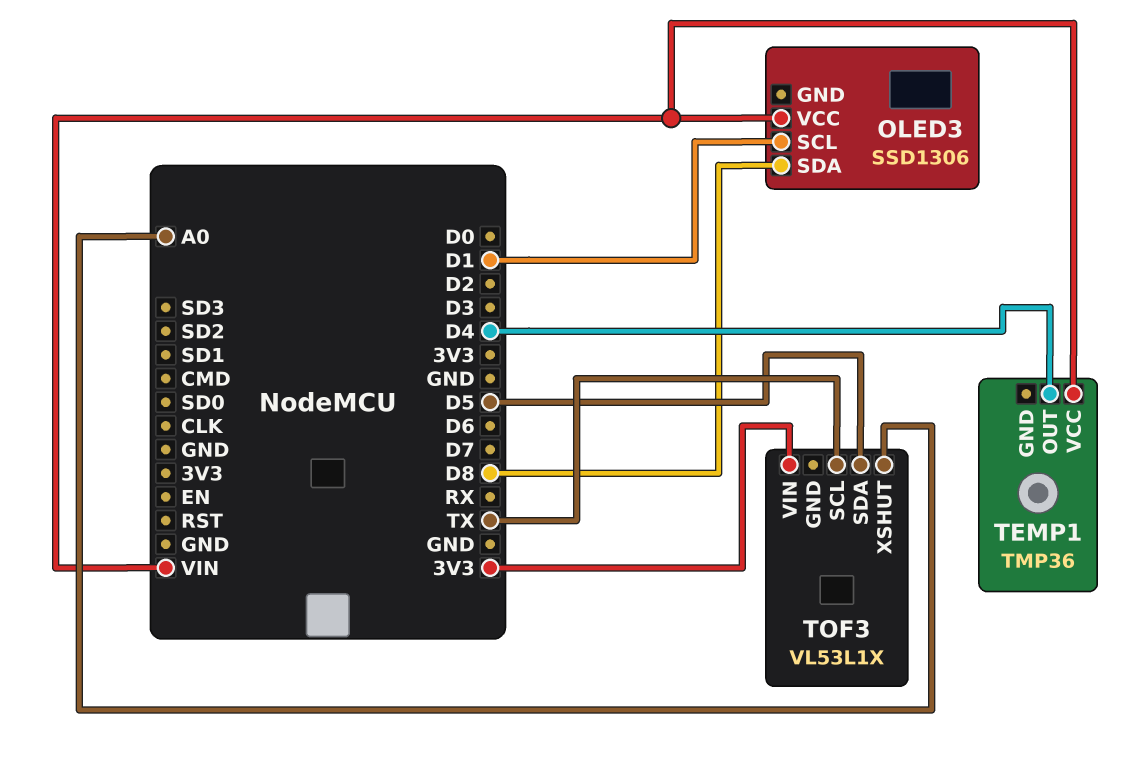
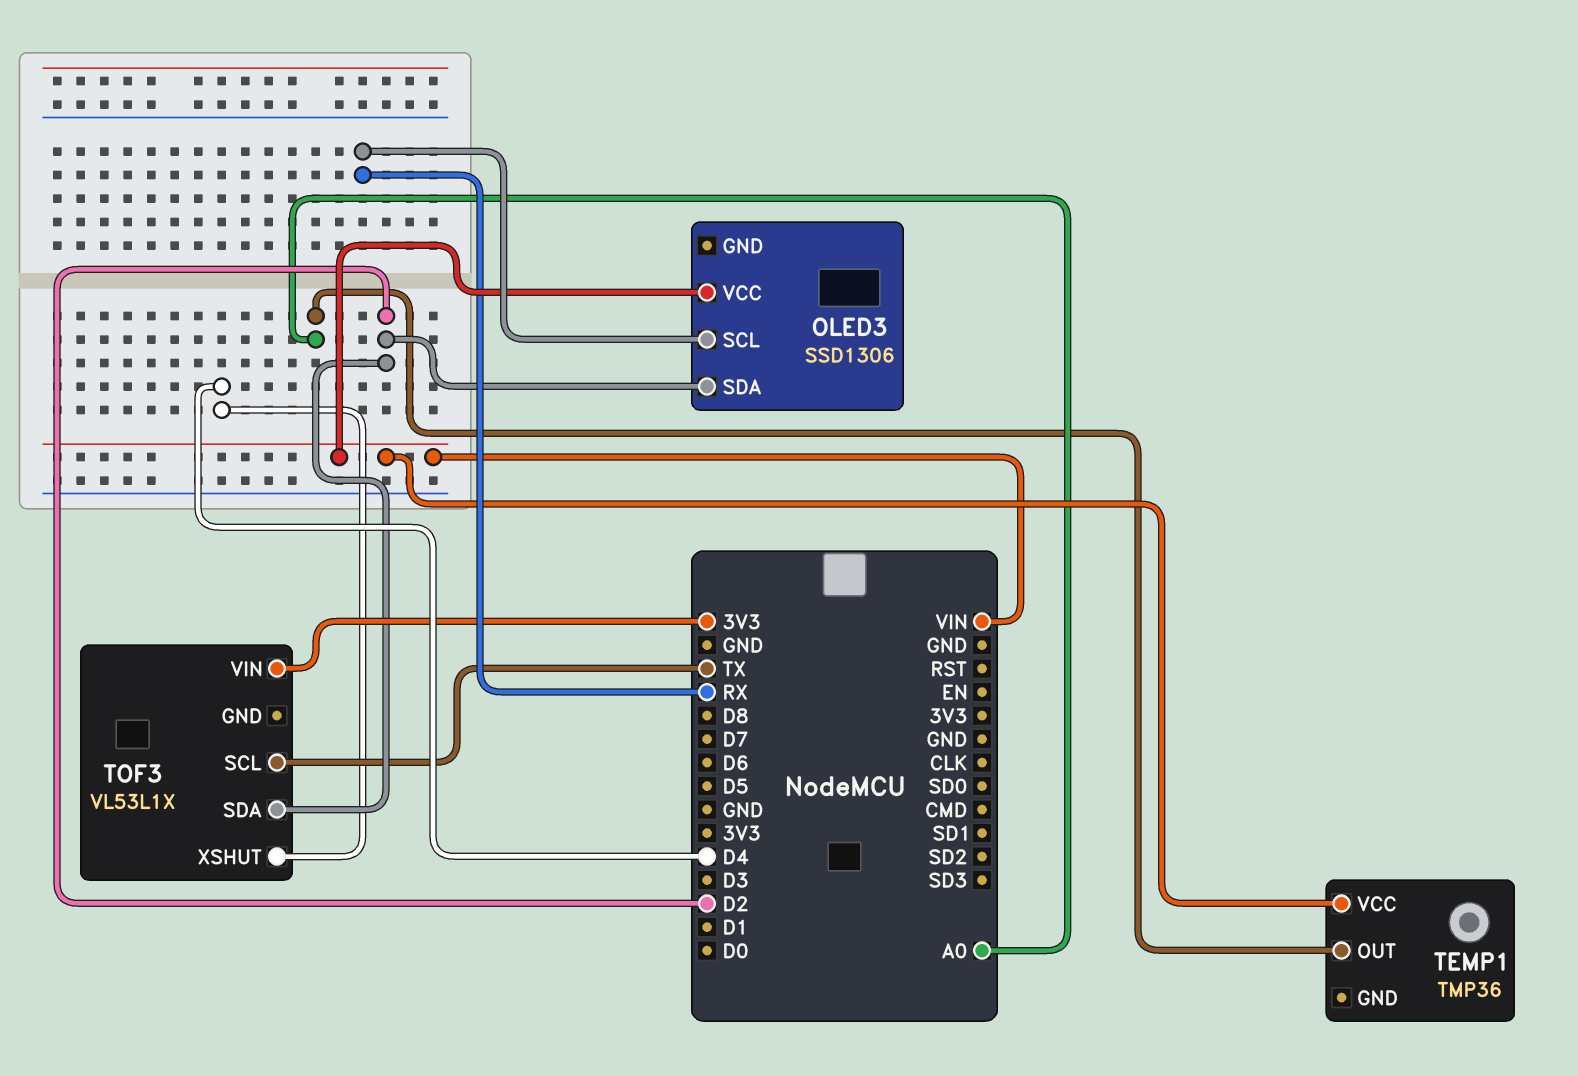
OLED3 pin SCL: D1 -> RX
OLED3 pin SDA: D8 -> D2
TEMP1 pin OUT: D4 -> A0
TOF3 pin SDA: D5 -> D2
TOF3 pin XSHUT: A0 -> D4

